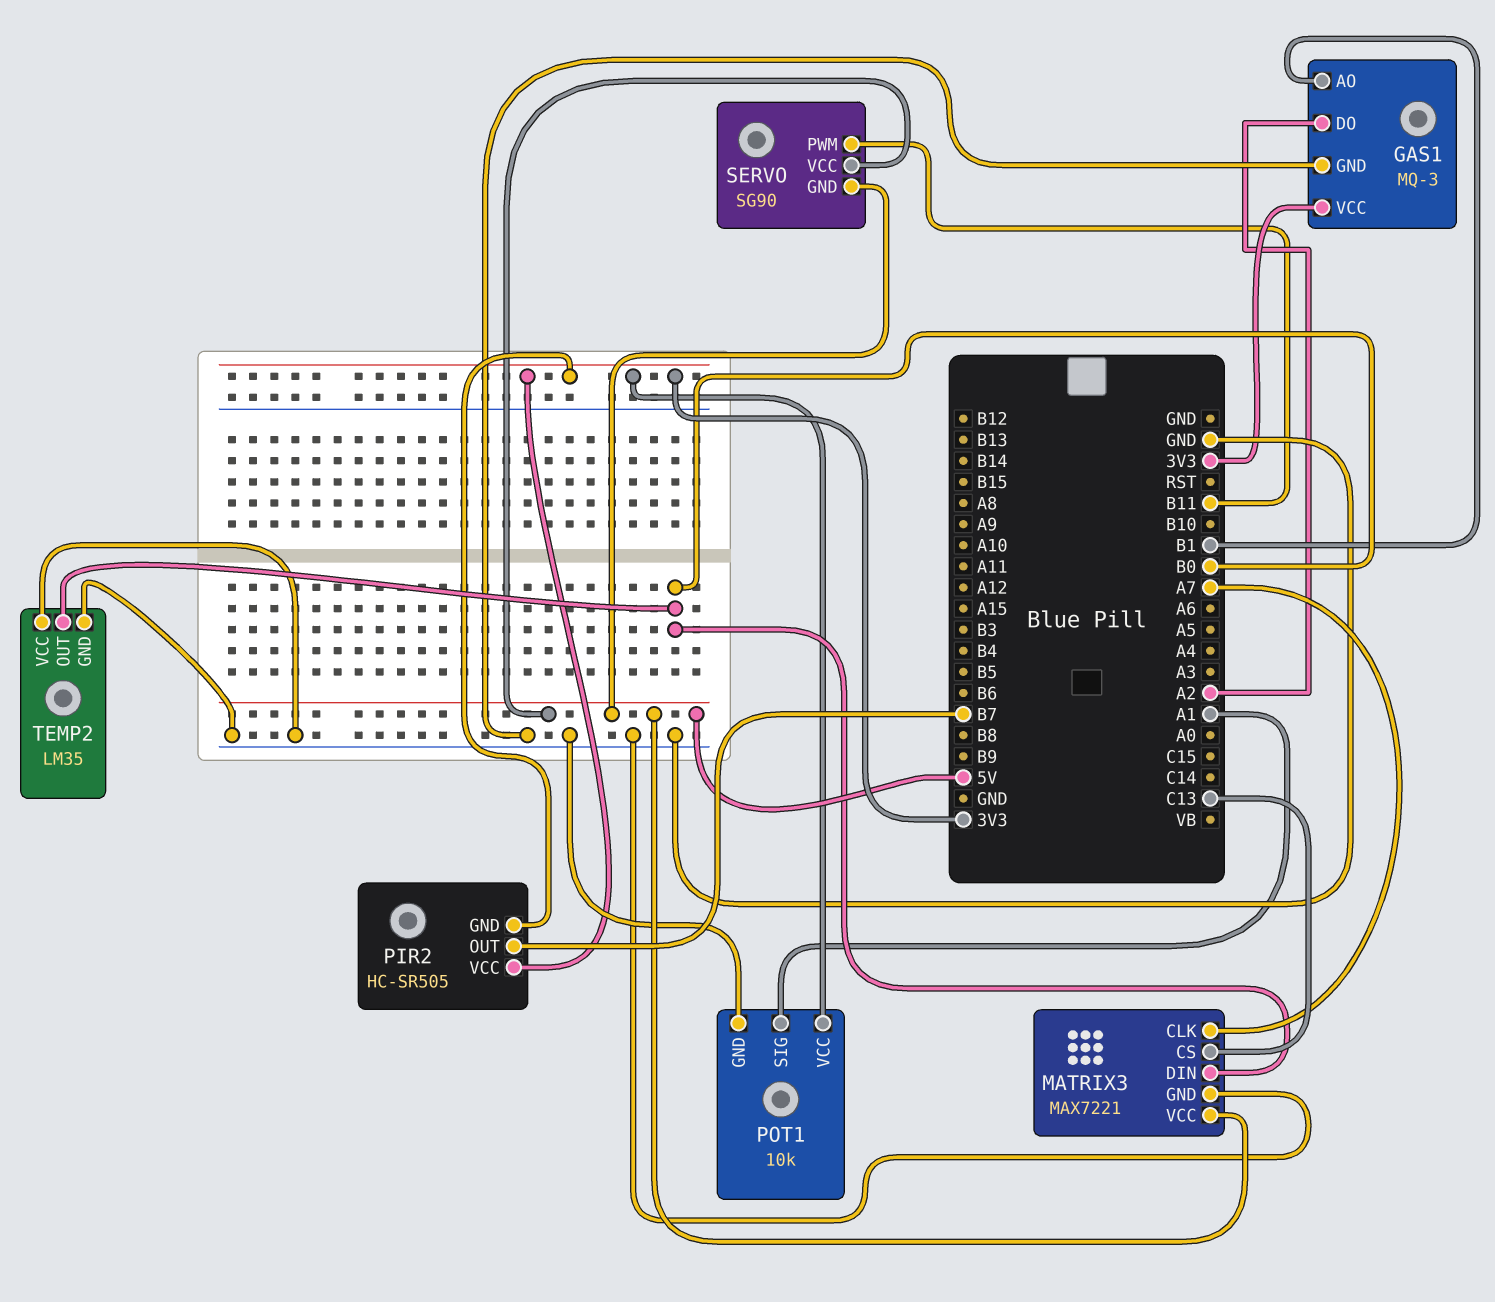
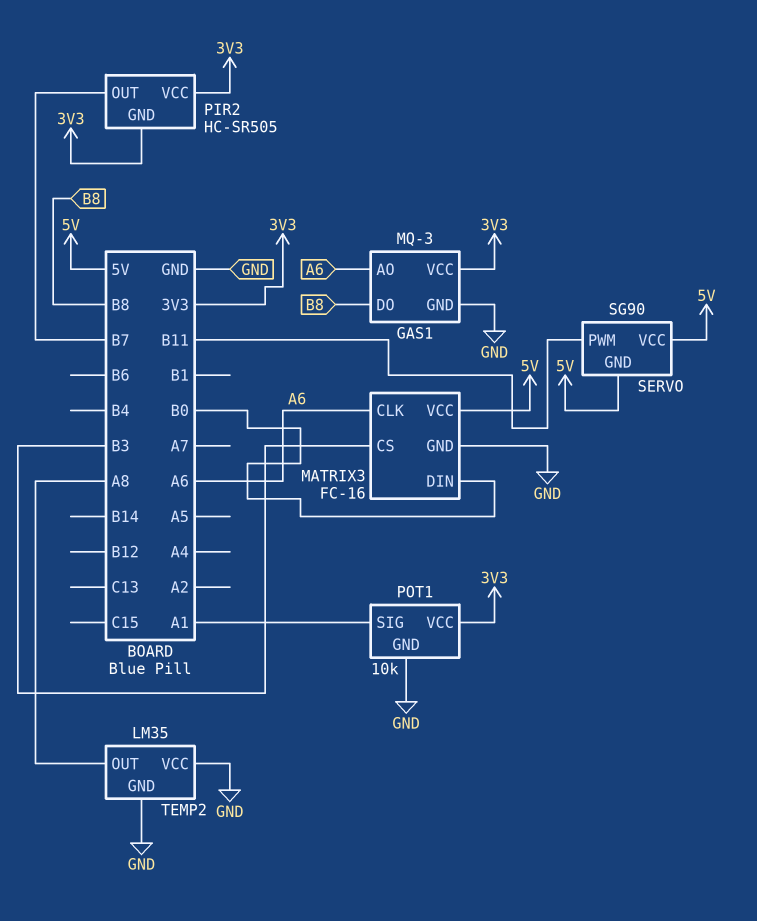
GAS1 pin AO: B1 -> A6
GAS1 pin DO: A2 -> B8
MATRIX3: MAX7221 -> FC-16
MATRIX3 pin CLK: A7 -> A6
MATRIX3 pin CS: C13 -> B3
TEMP2 pin OUT: B0 -> A8

